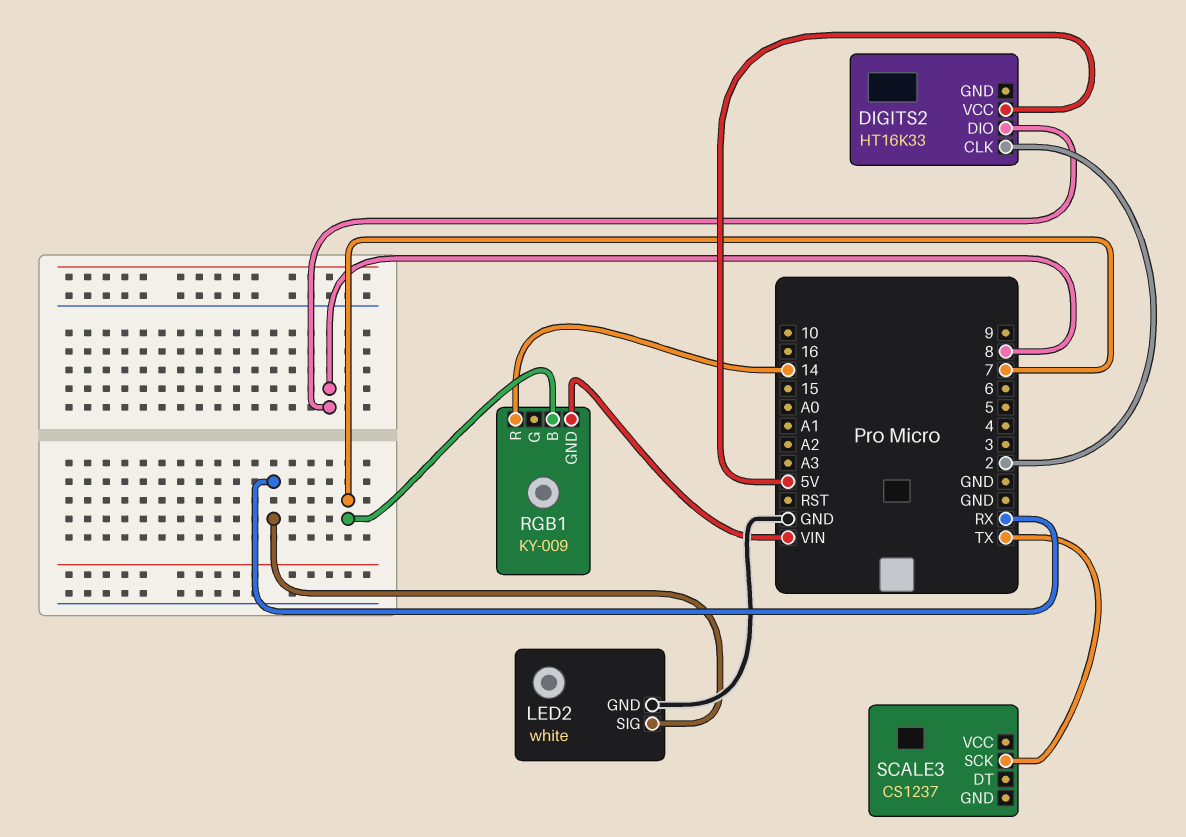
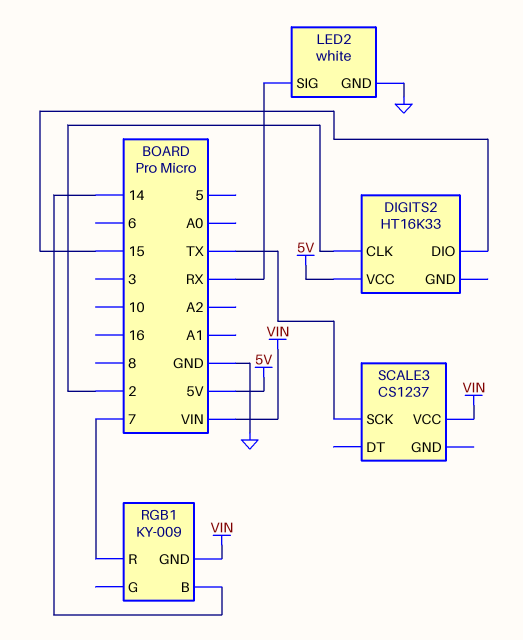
DIGITS2 pin DIO: 8 -> 15
RGB1 pin B: 7 -> 14
RGB1 pin R: 14 -> 7
SCALE3 pin VCC: none -> VIN

